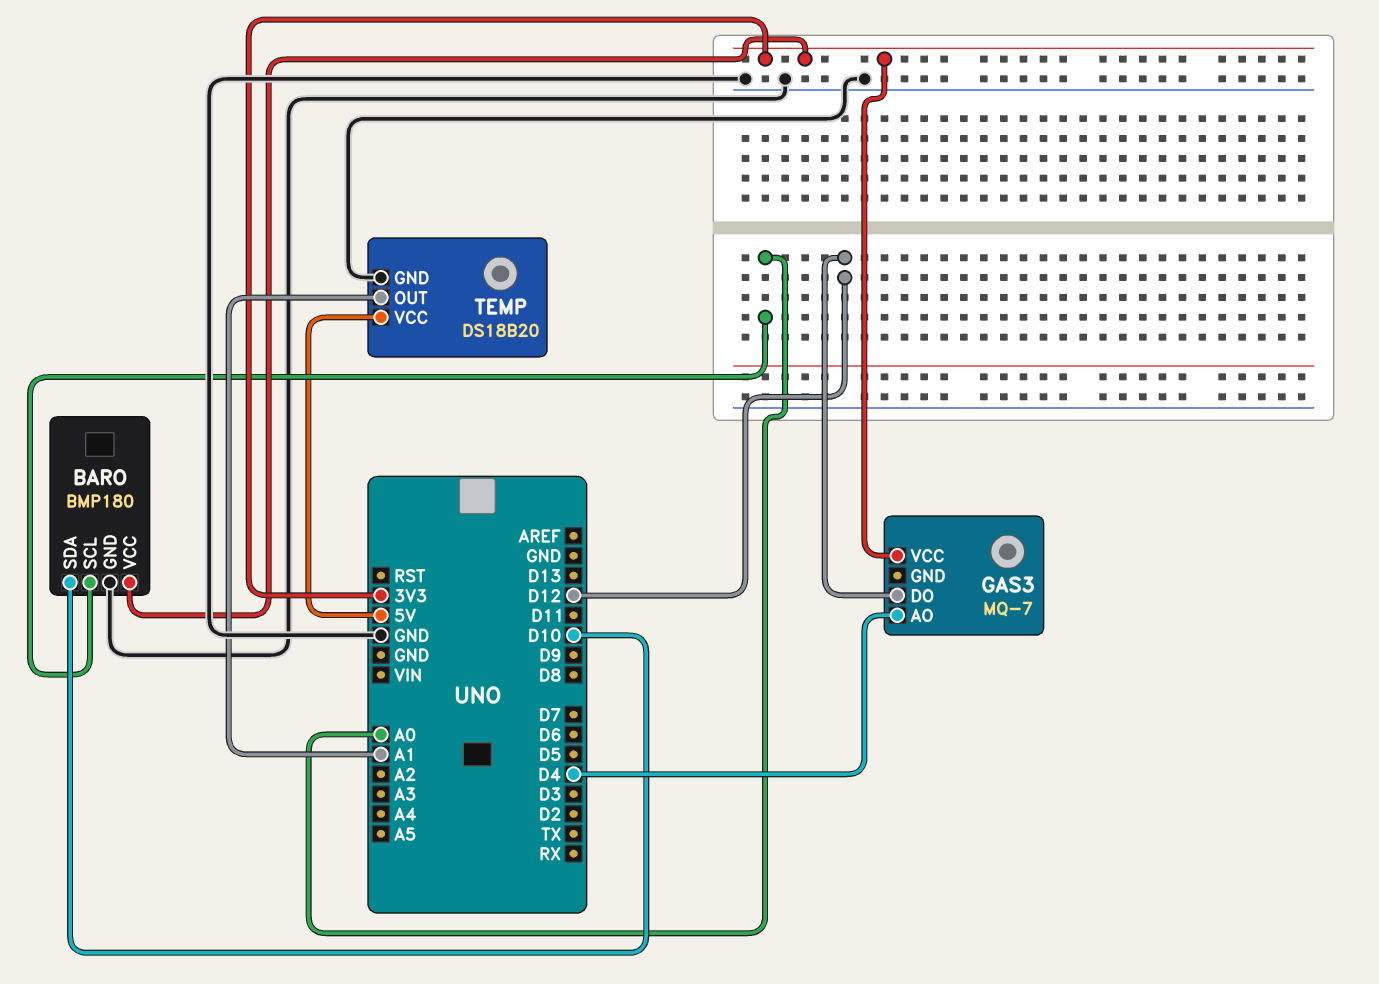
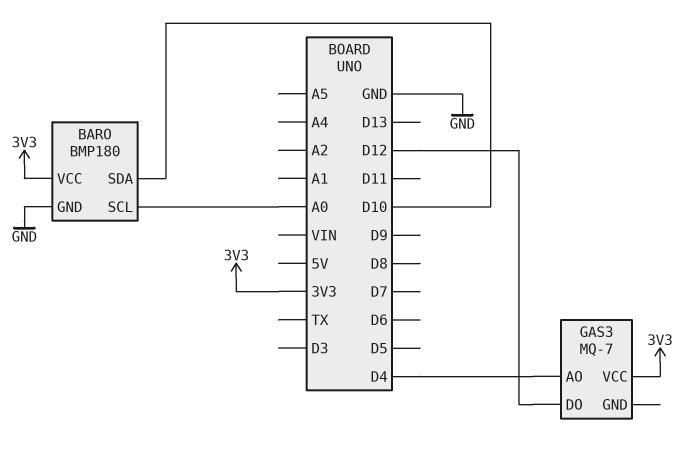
TEMP: DS18B20 -> none
TEMP pin GND: GND -> none
TEMP pin OUT: A1 -> none
TEMP pin VCC: 5V -> none

